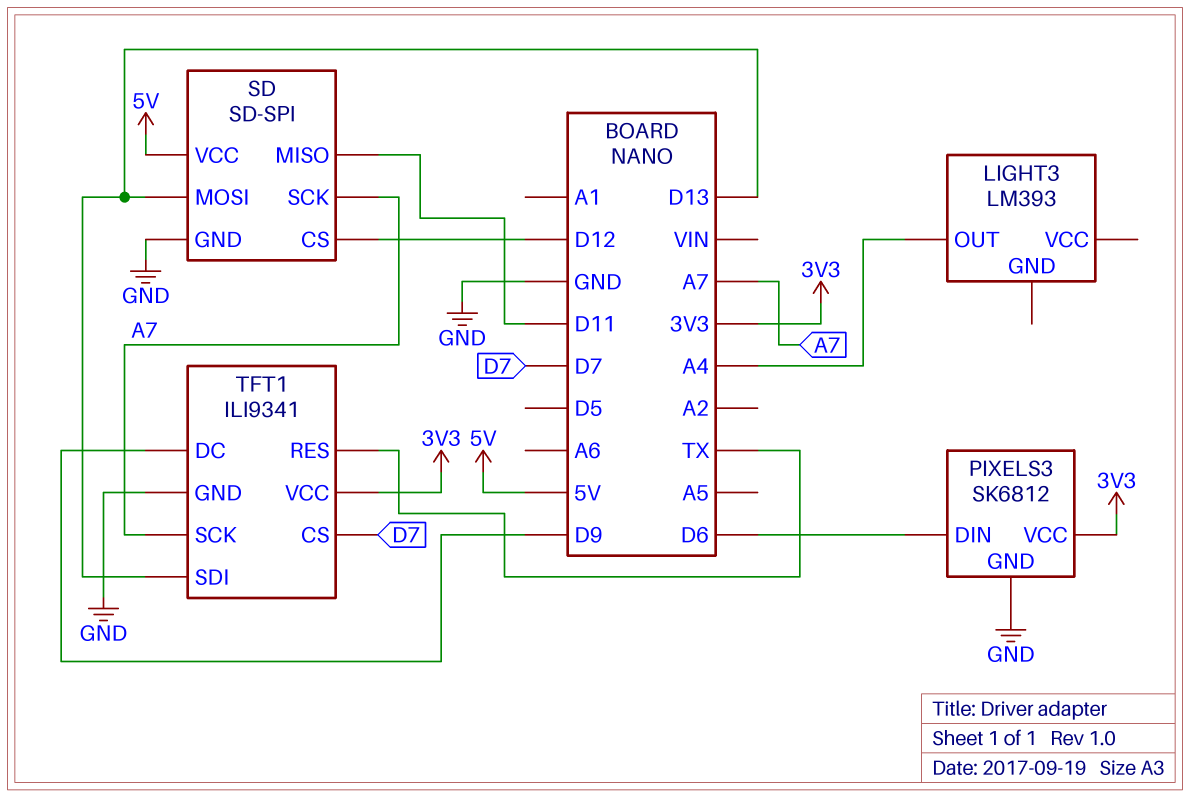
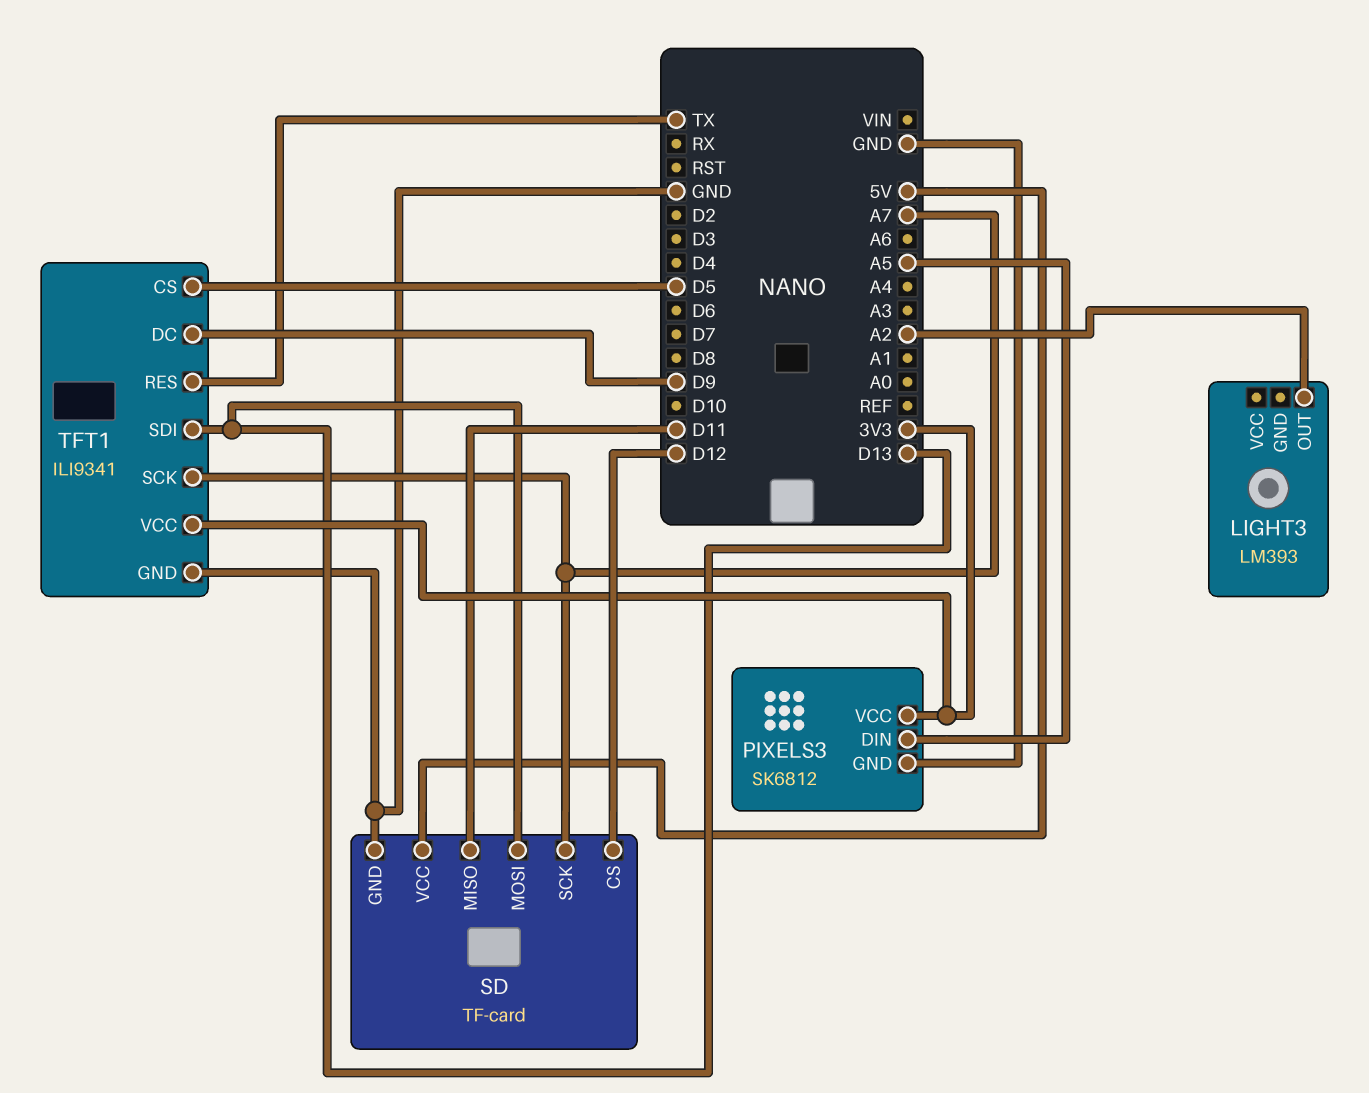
LIGHT3 pin OUT: A4 -> A2
PIXELS3 pin DIN: D6 -> A5
SD: SD-SPI -> TF-card
TFT1 pin CS: D7 -> D5

